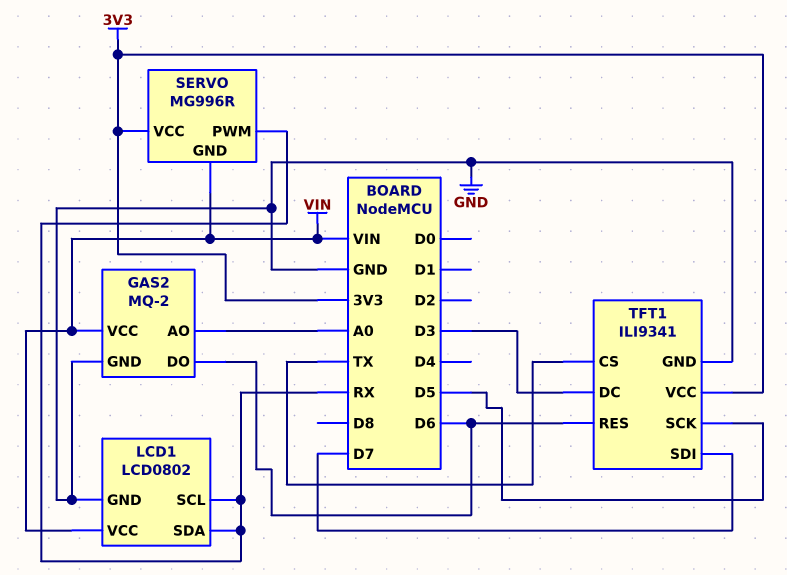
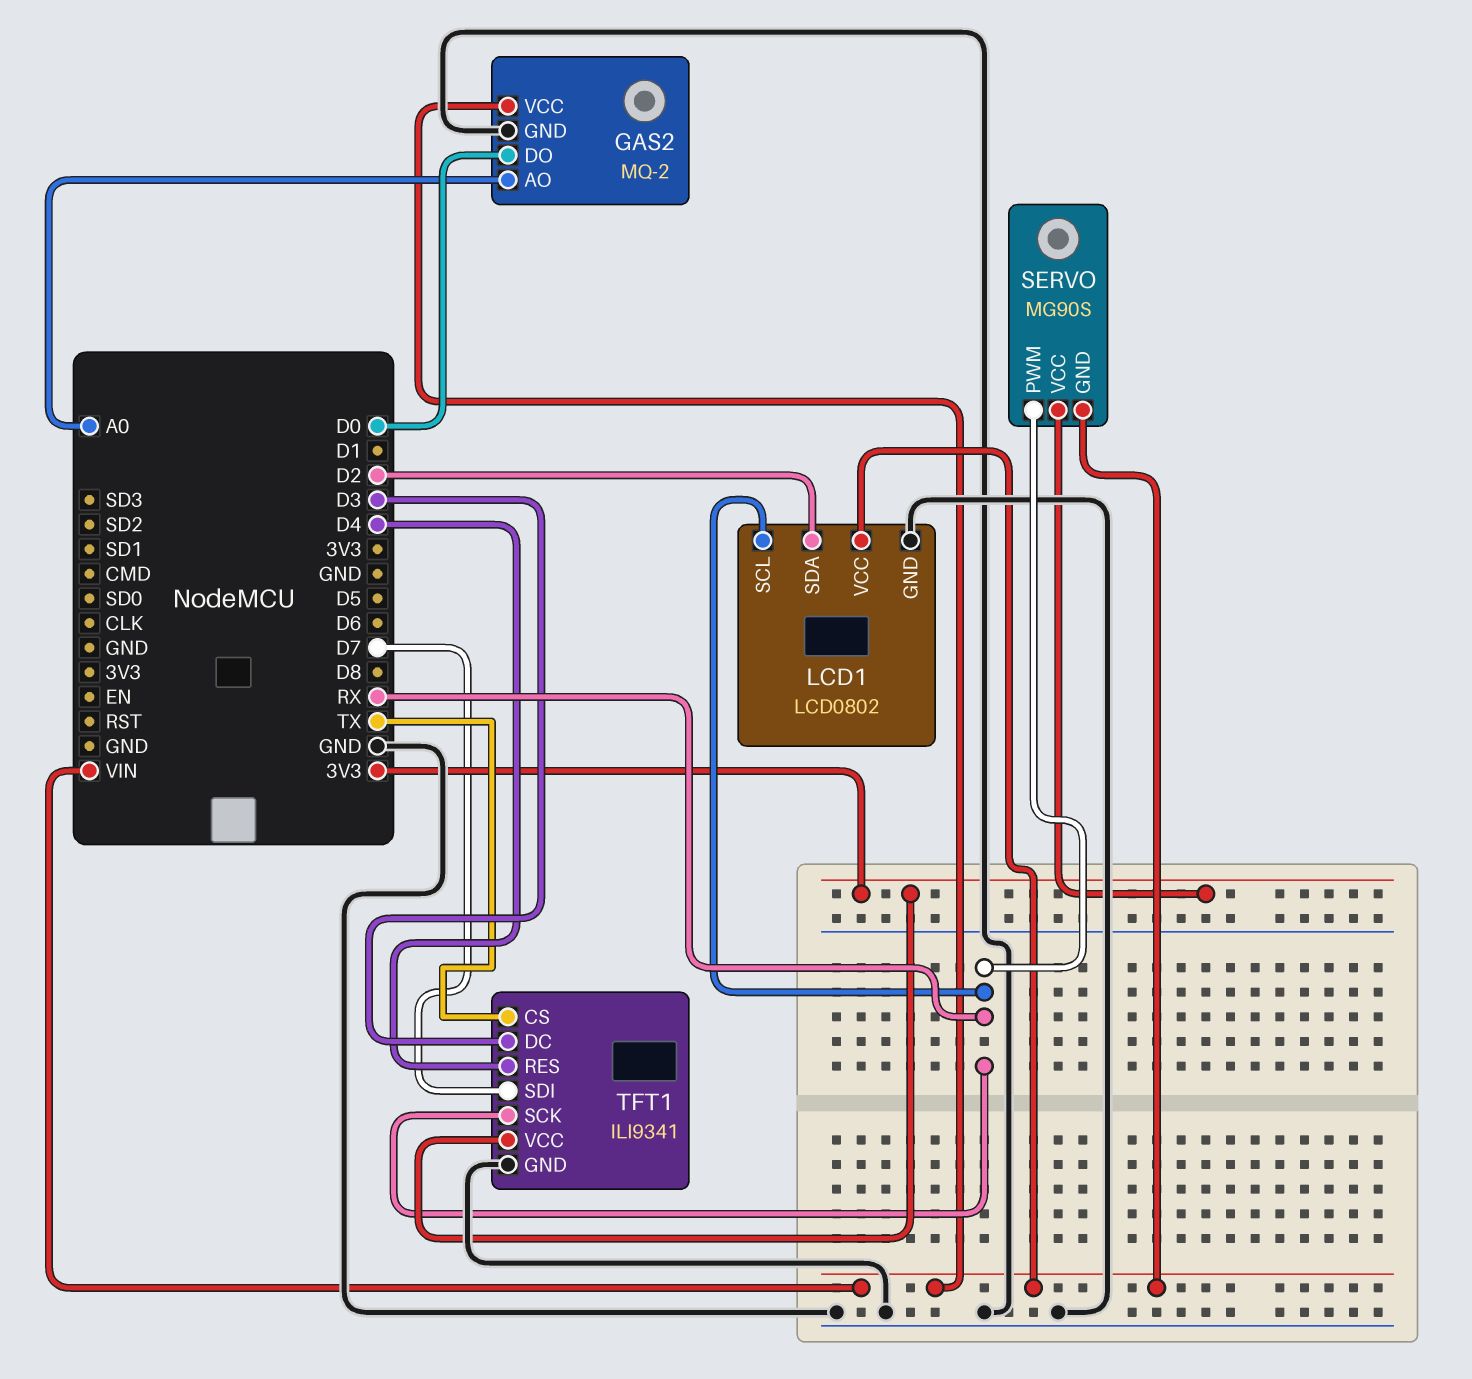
GAS2 pin DO: D6 -> D0
LCD1 pin SDA: RX -> D2
SERVO: MG996R -> MG90S
TFT1 pin RES: D6 -> D4
TFT1 pin SCK: D5 -> RX

